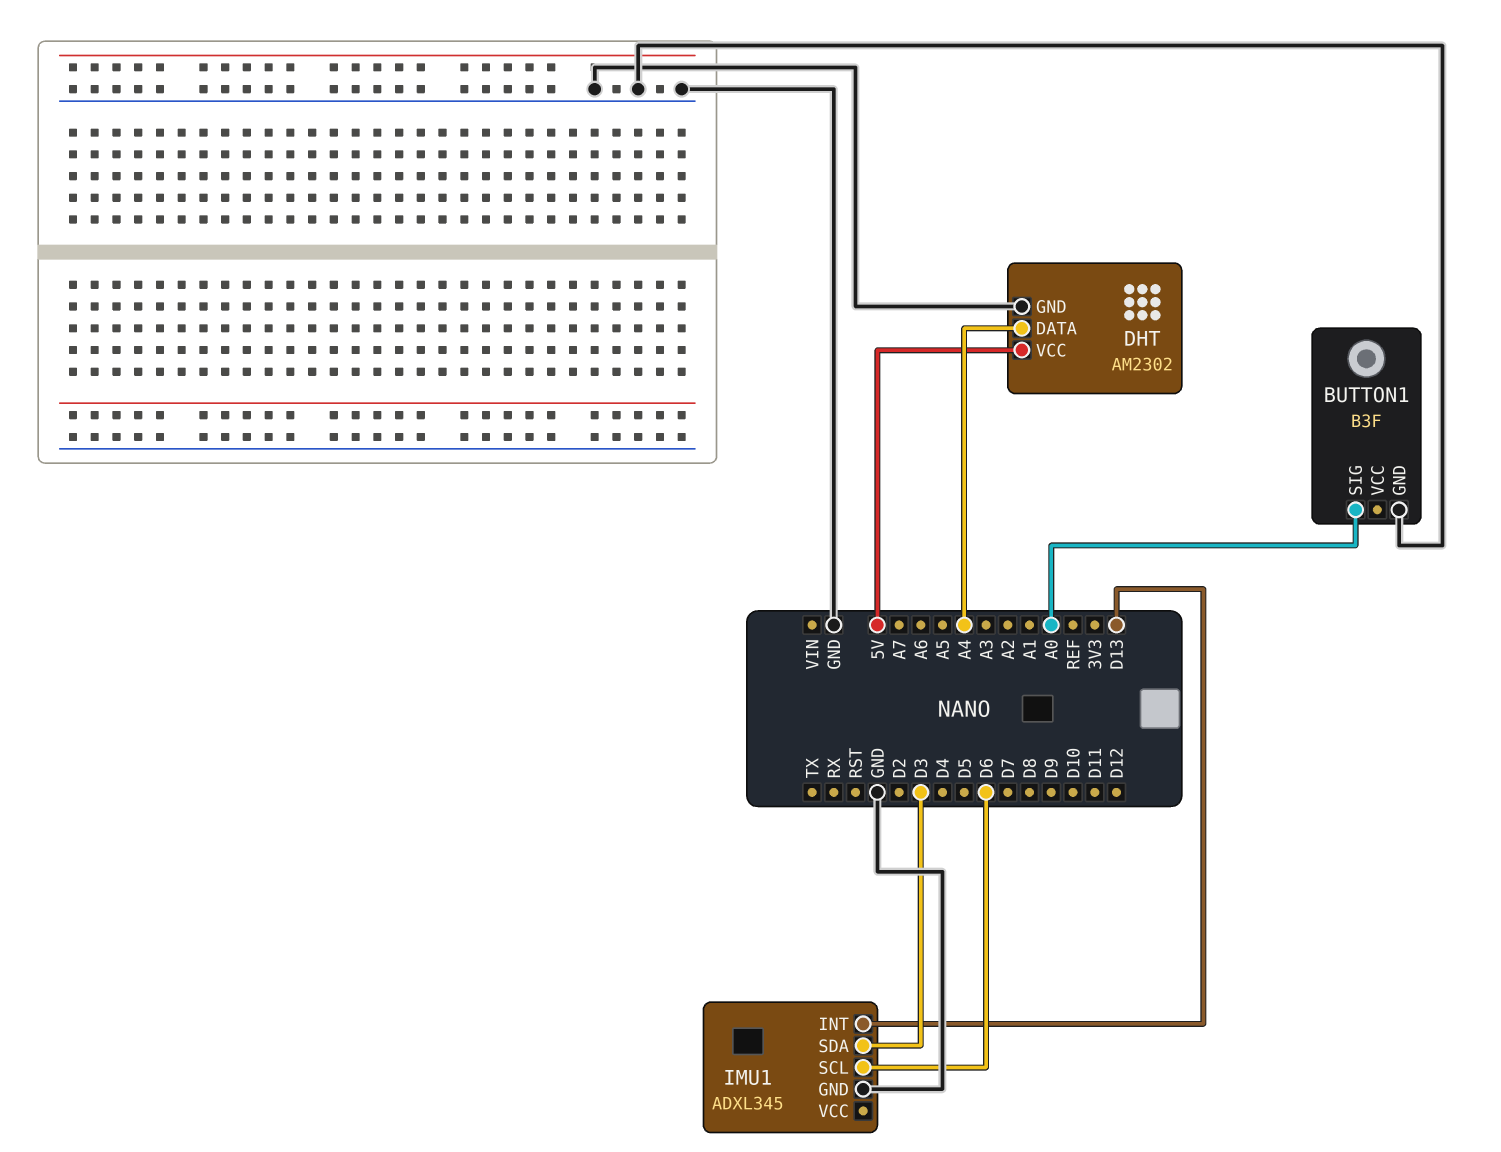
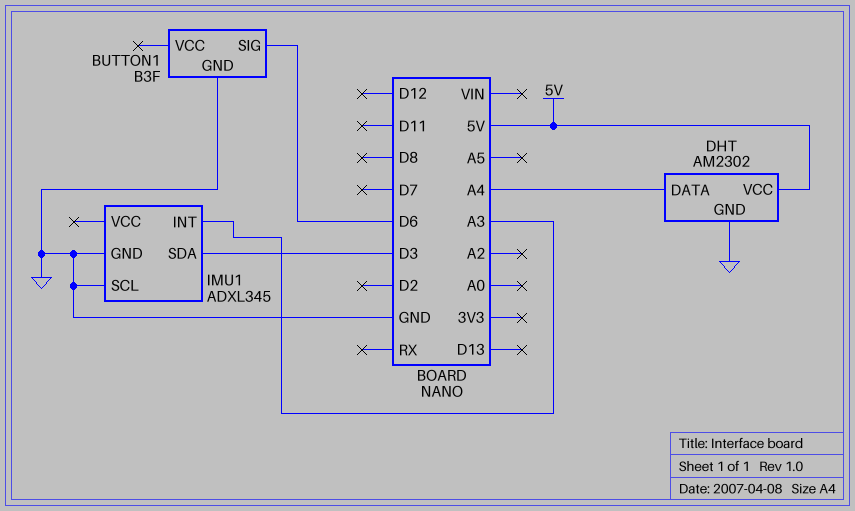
BUTTON1 pin SIG: A0 -> D6
IMU1 pin INT: D13 -> A3
IMU1 pin SCL: D6 -> GND

